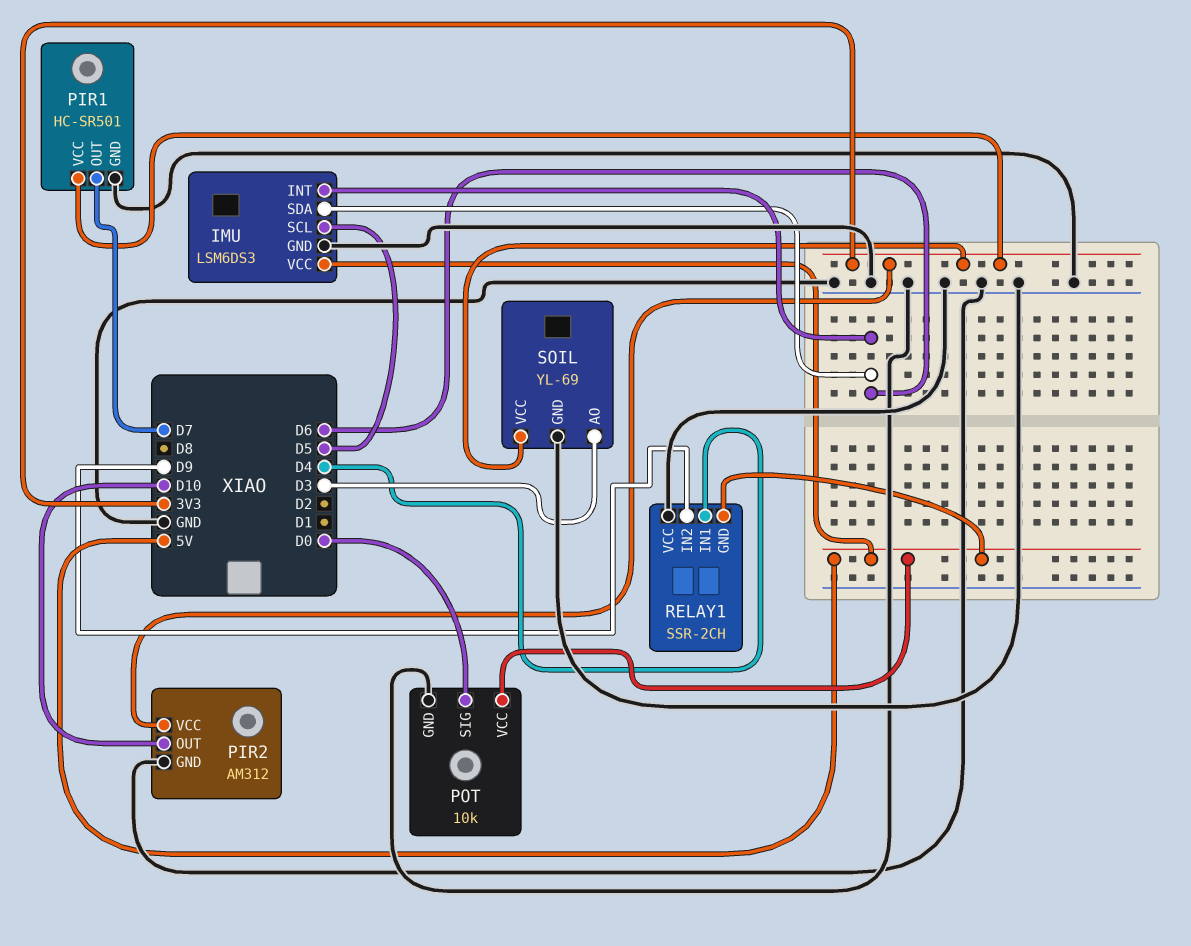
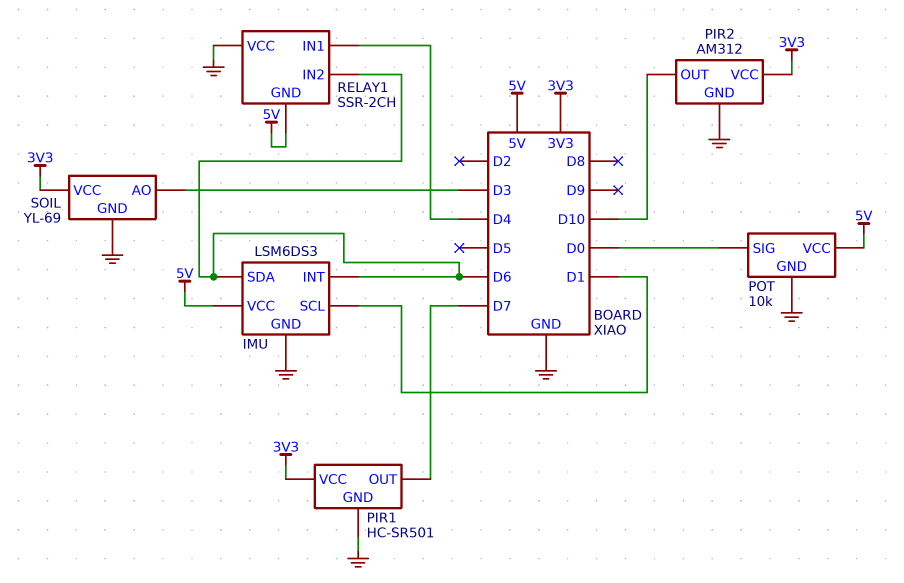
IMU pin SCL: D5 -> D1
RELAY1 pin IN2: D9 -> D6

